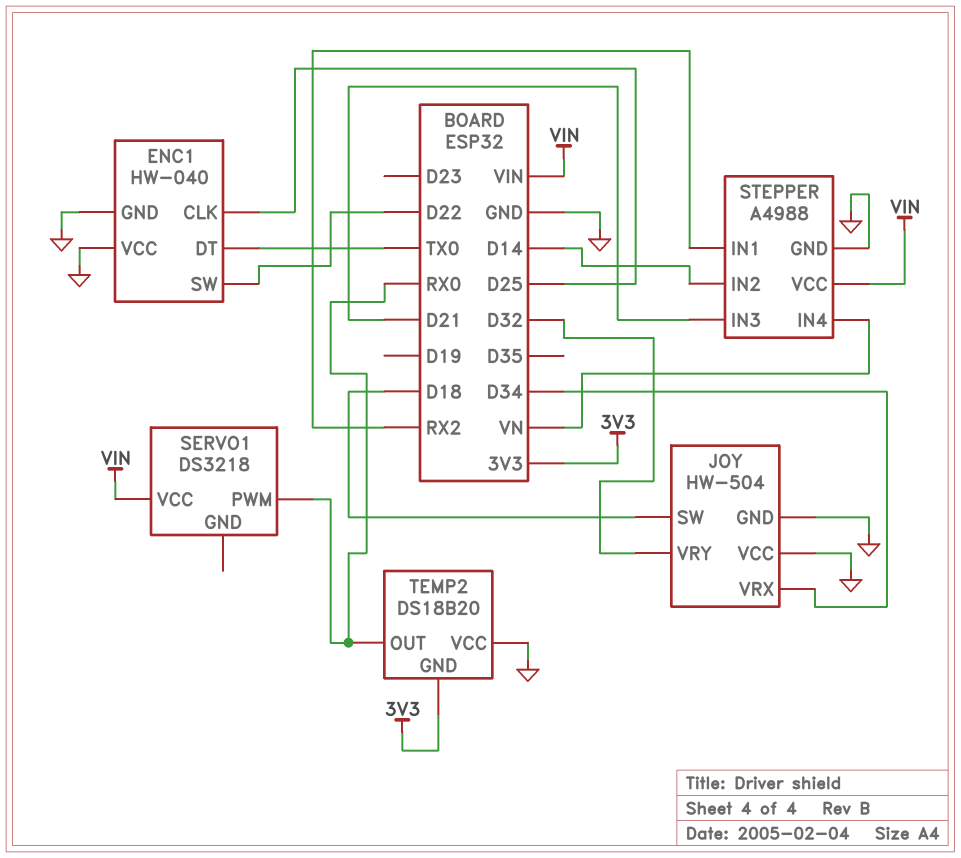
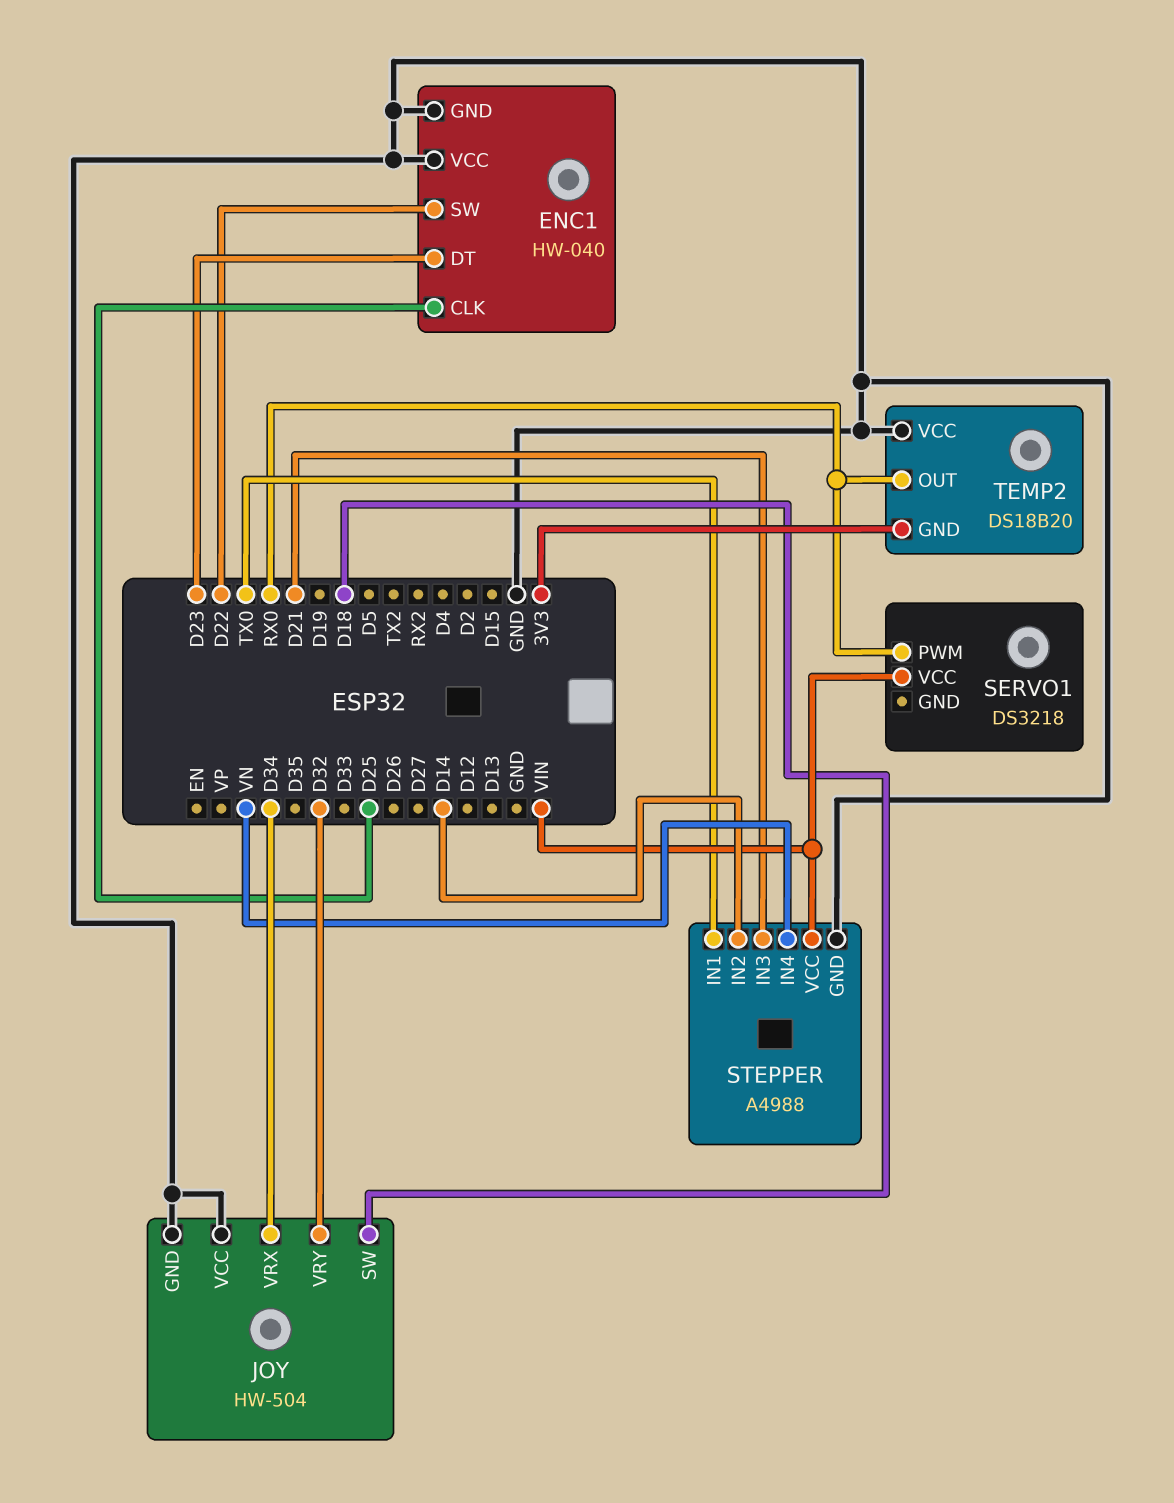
ENC1 pin DT: TX0 -> D23
STEPPER pin IN1: RX2 -> TX0

